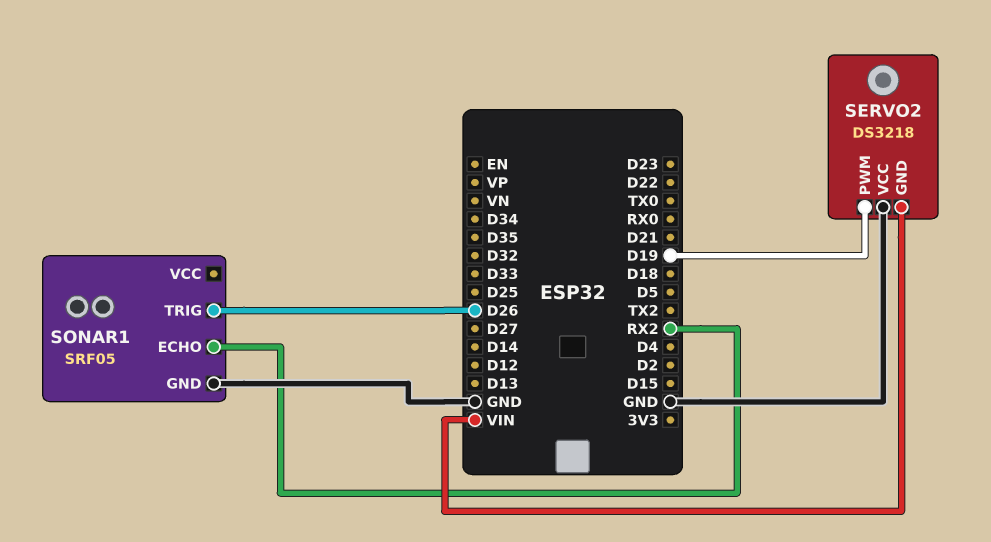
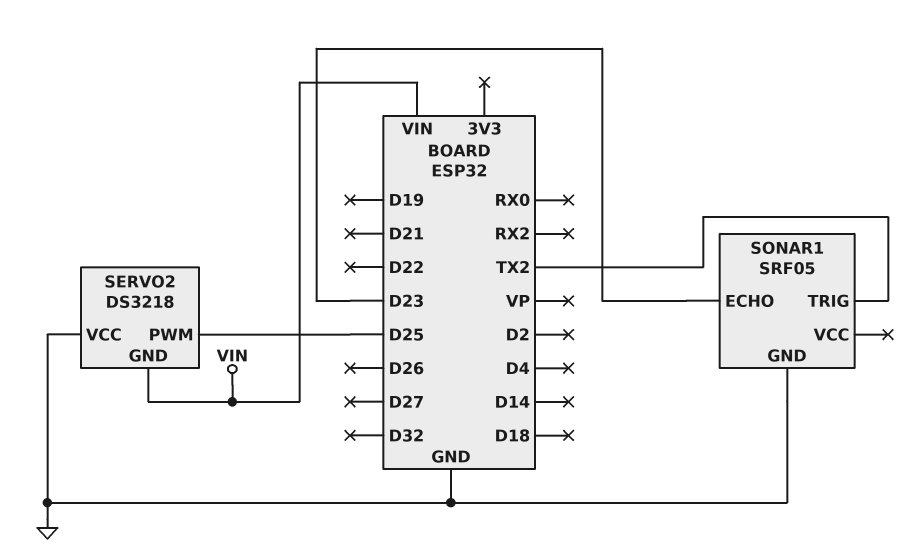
SERVO2 pin PWM: D19 -> D25
SONAR1 pin ECHO: RX2 -> D23
SONAR1 pin TRIG: D26 -> TX2

